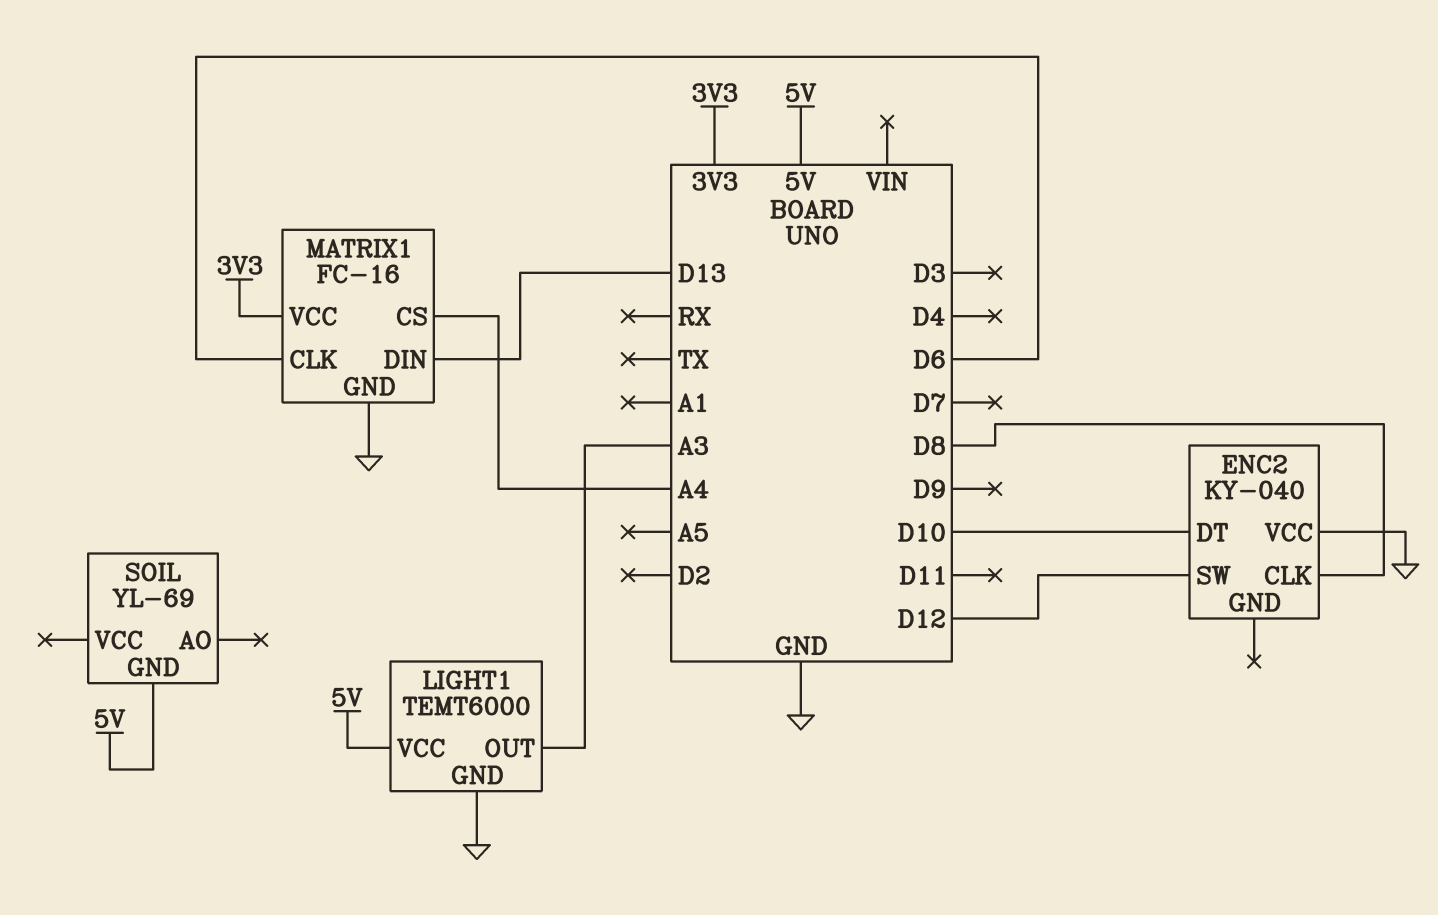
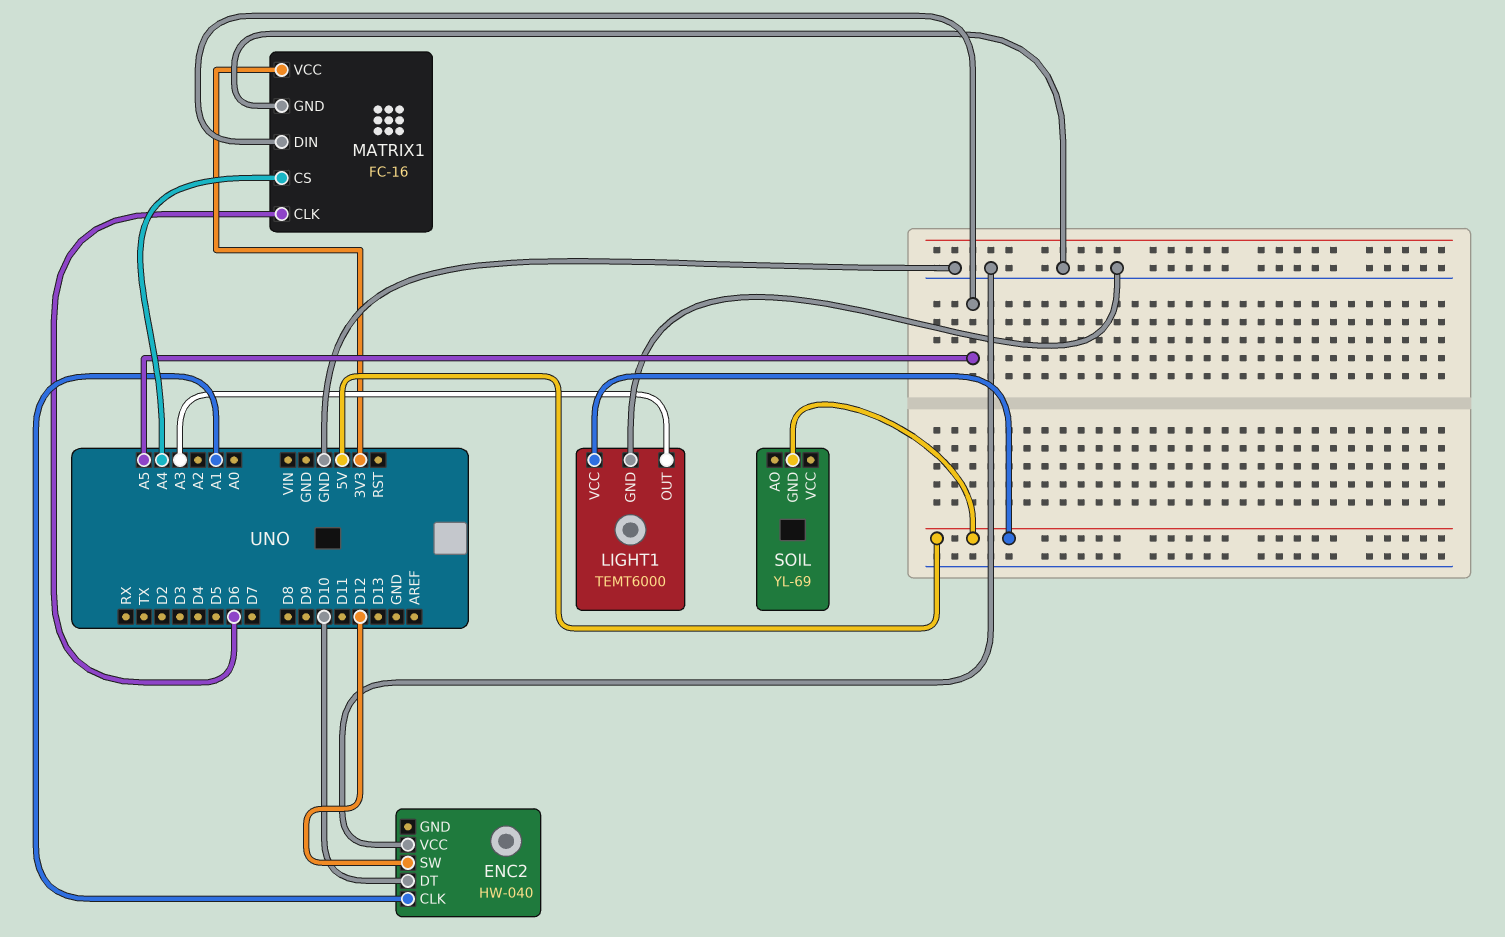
ENC2: KY-040 -> HW-040
ENC2 pin CLK: D8 -> A1
MATRIX1 pin DIN: D13 -> A5

